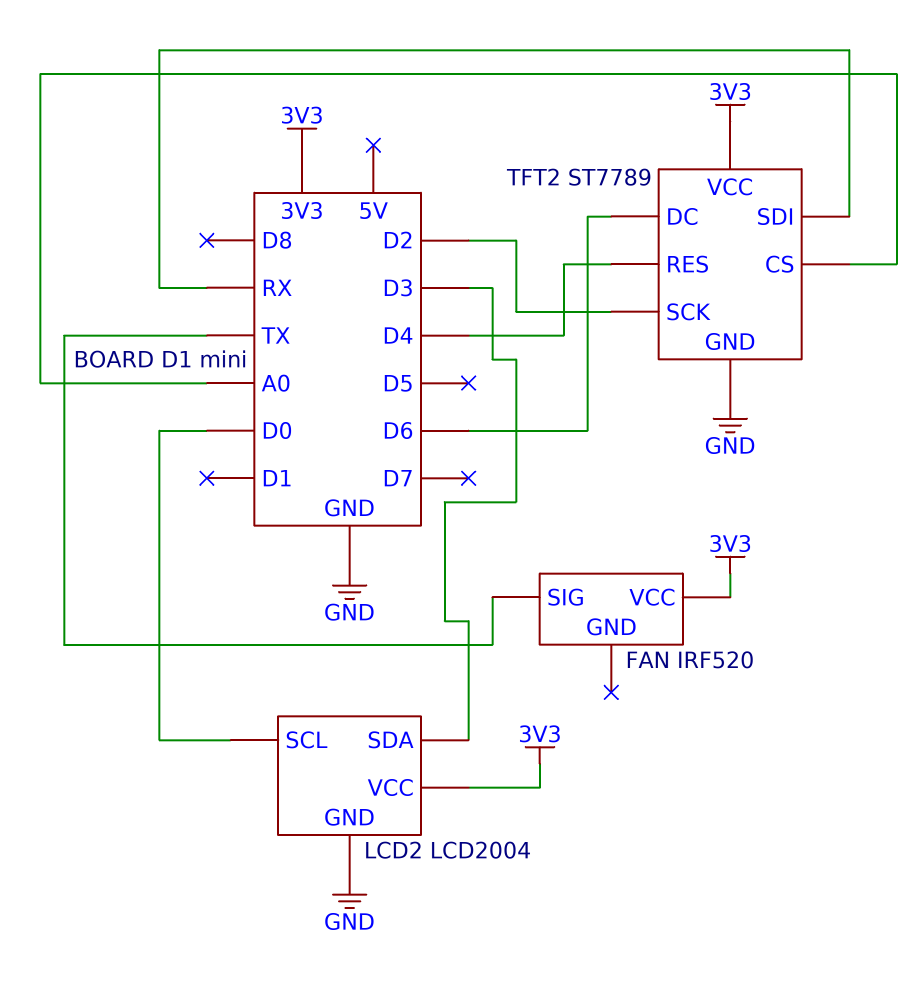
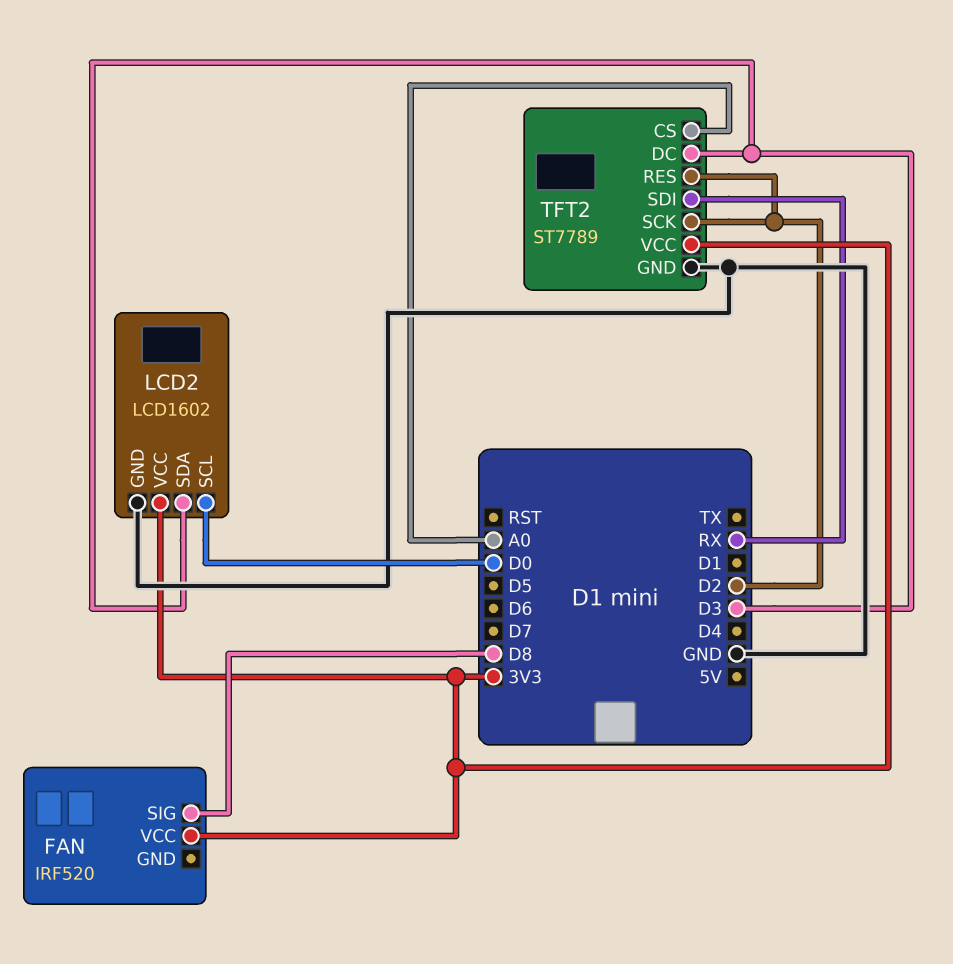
FAN pin SIG: TX -> D8
LCD2: LCD2004 -> LCD1602
TFT2 pin DC: D6 -> D3
TFT2 pin RES: D4 -> D2

